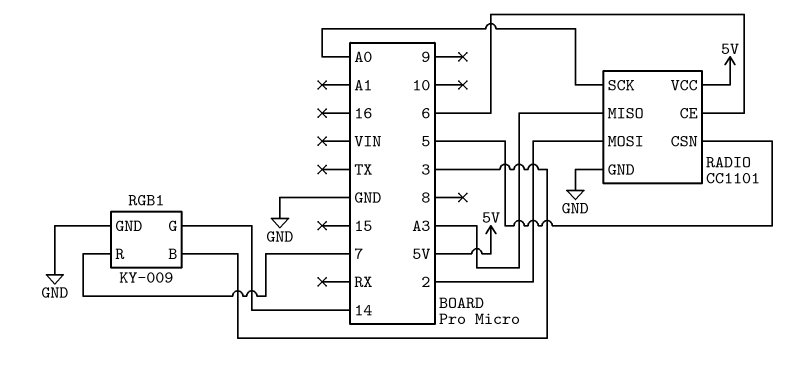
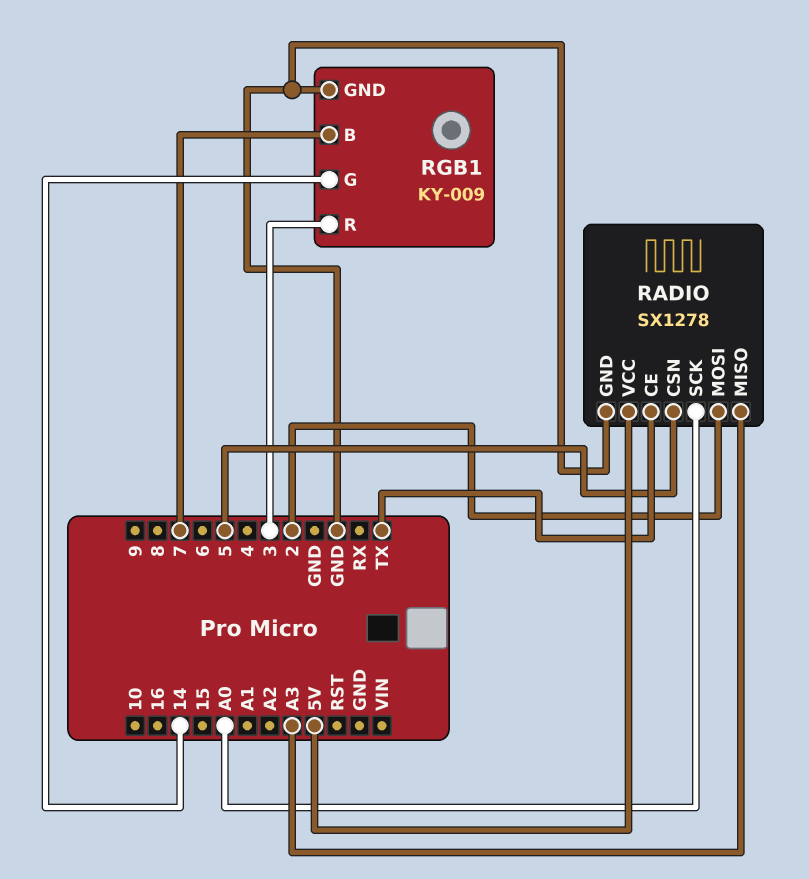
RADIO: CC1101 -> SX1278
RADIO pin CE: 6 -> TX
RGB1 pin B: 3 -> 7
RGB1 pin R: 7 -> 3

